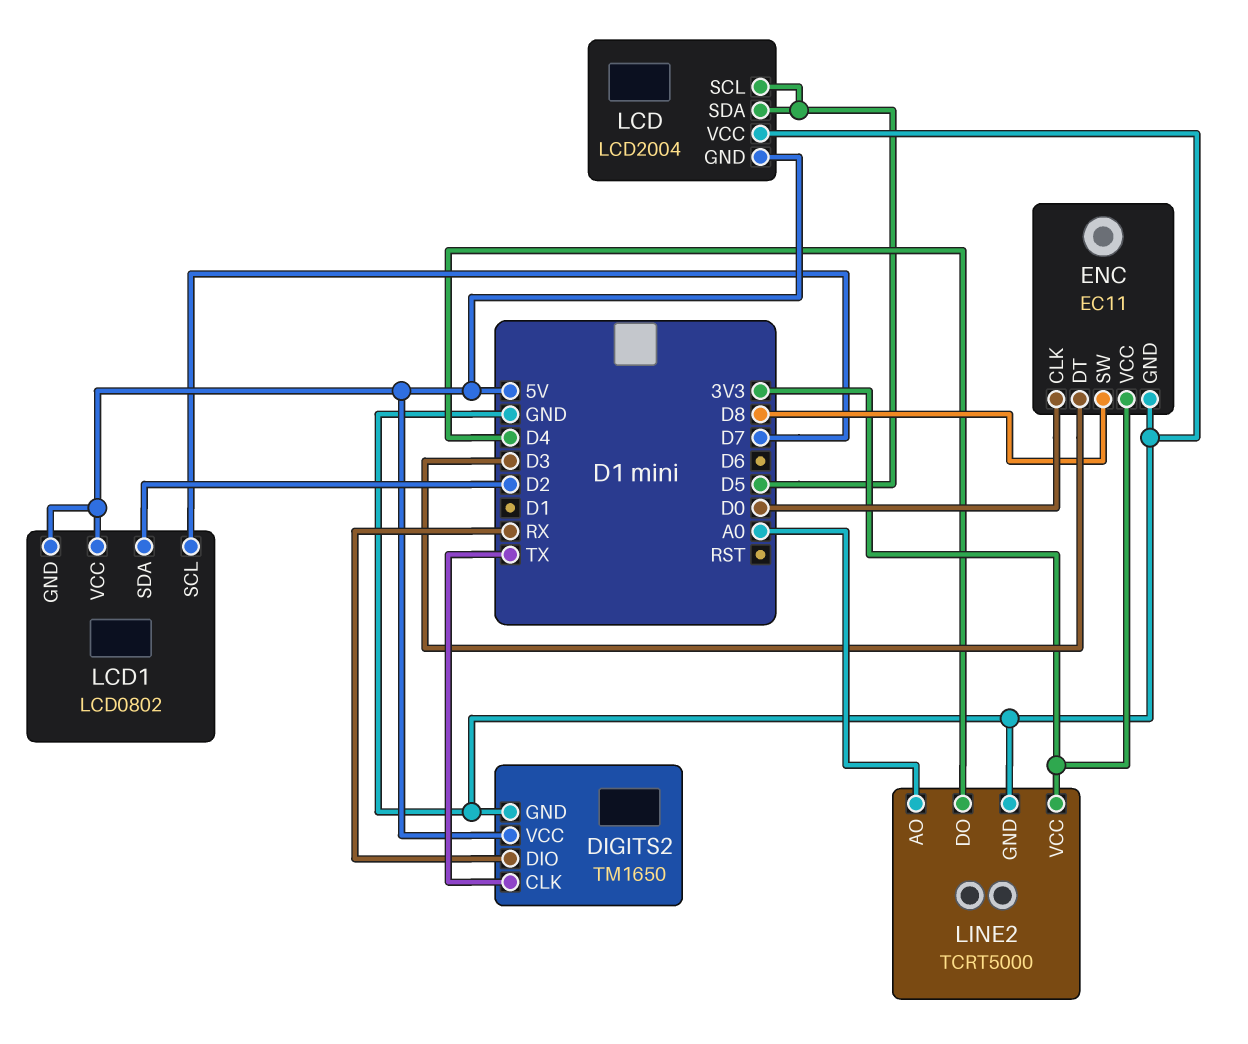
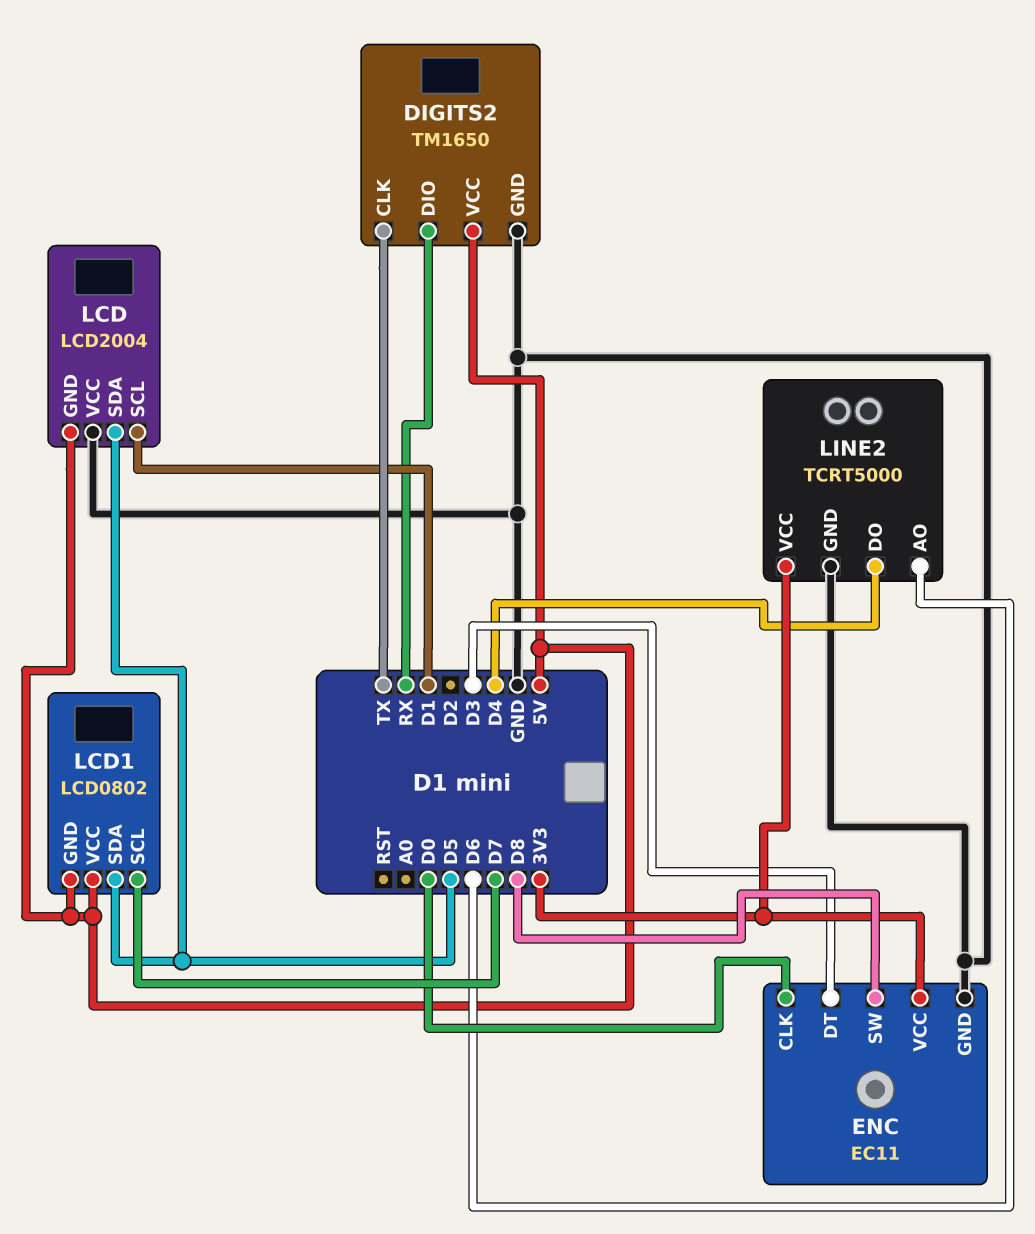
LCD pin SCL: D5 -> D1
LCD1 pin SDA: D2 -> D5
LINE2 pin AO: A0 -> D6

